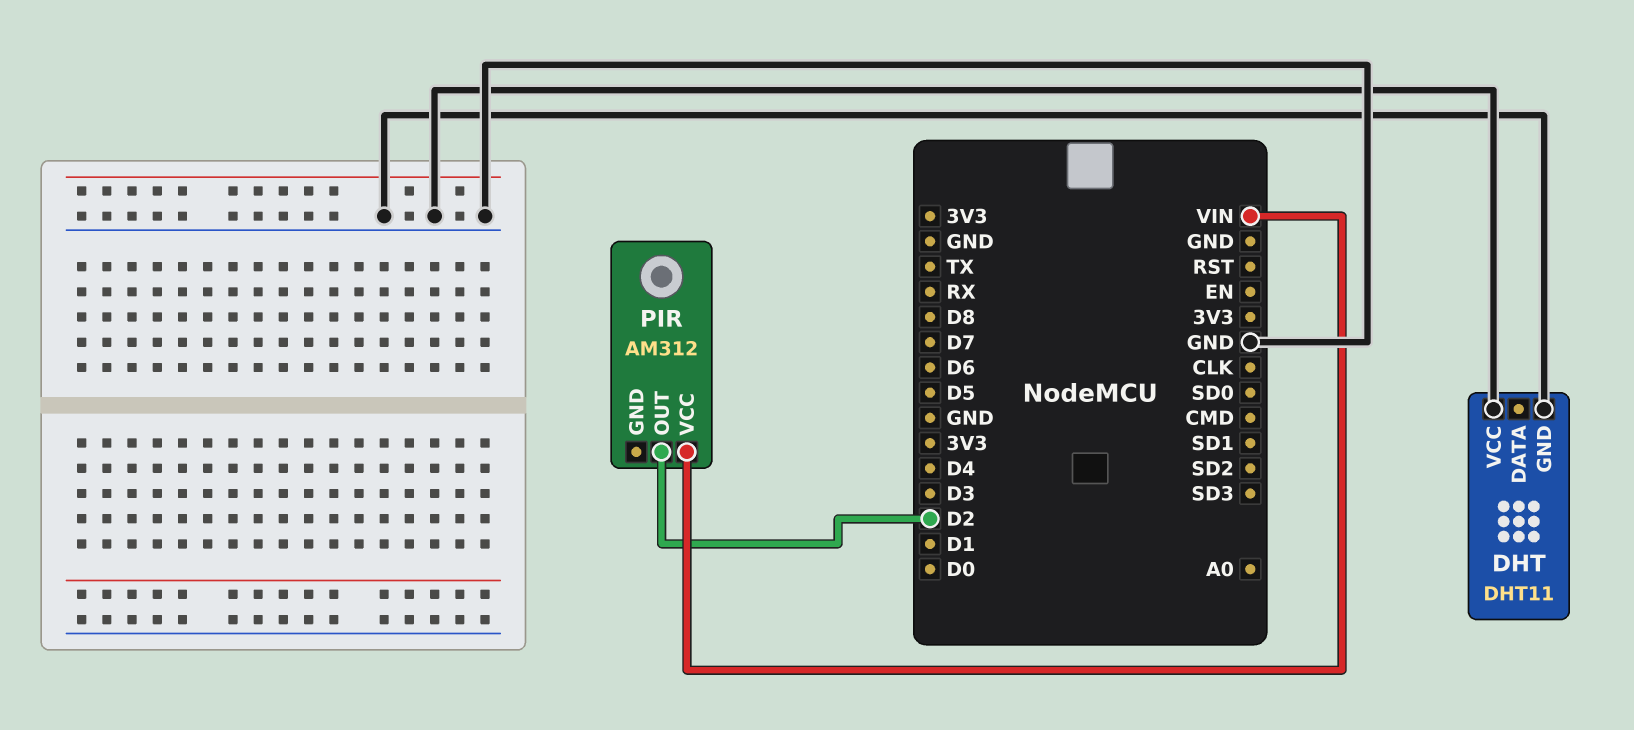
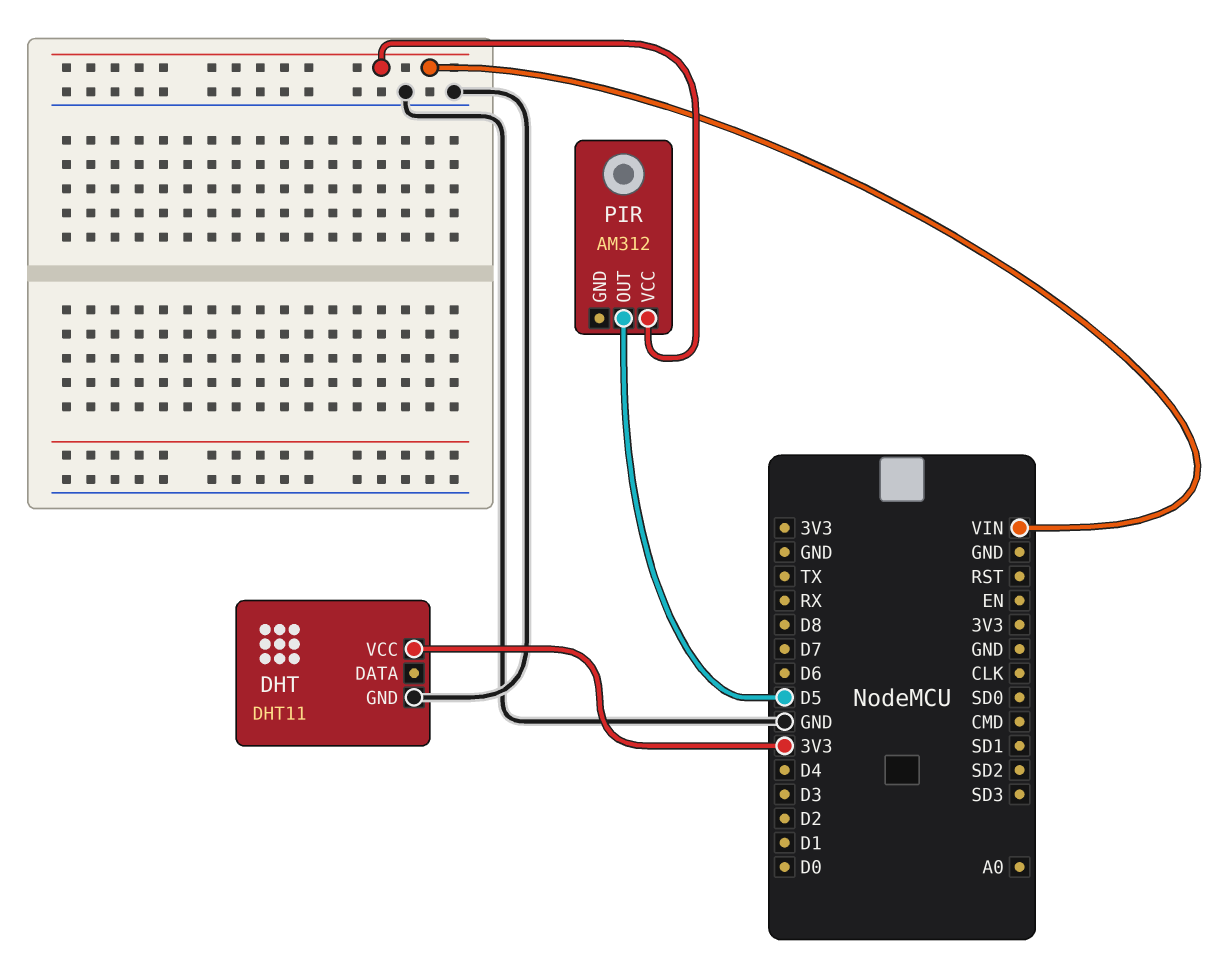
DHT pin VCC: GND -> 3V3
PIR pin OUT: D2 -> D5

